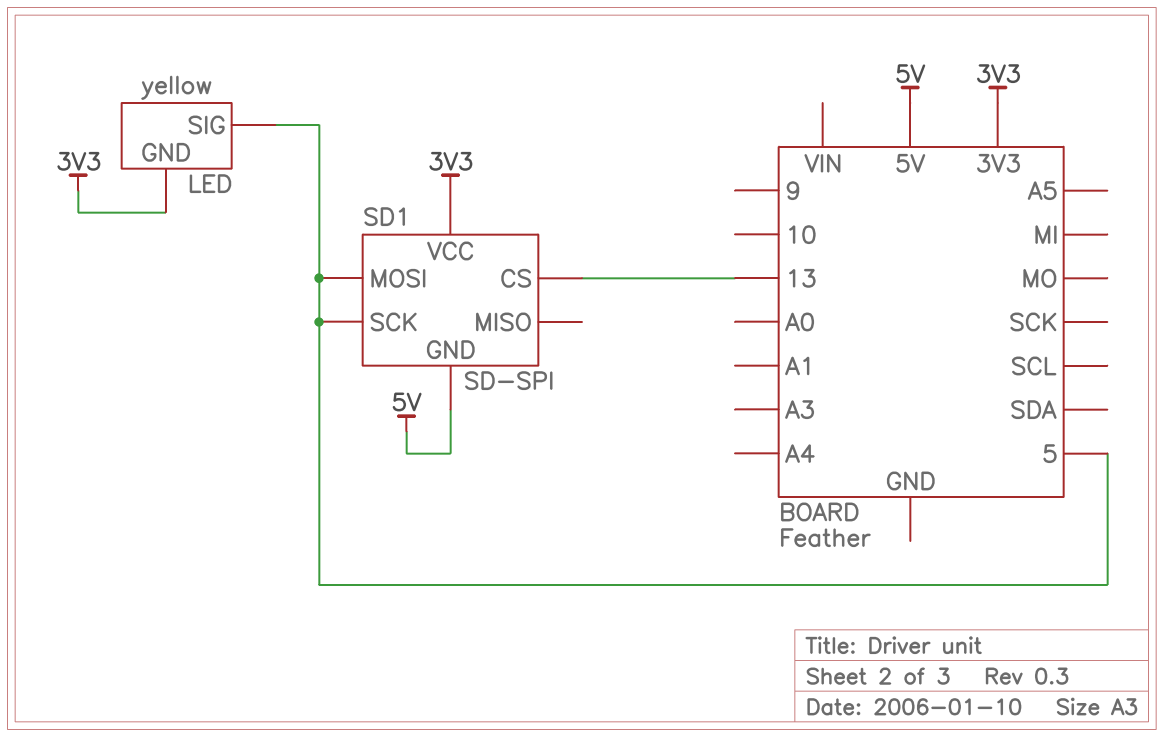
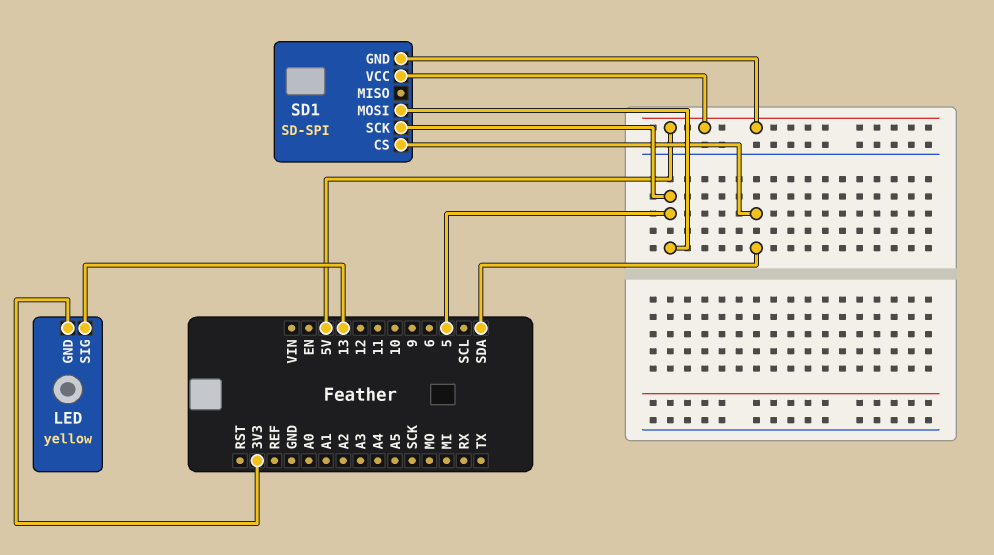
LED pin SIG: 5 -> 13
SD1 pin CS: 13 -> SDA
SD1 pin VCC: 3V3 -> 5V

